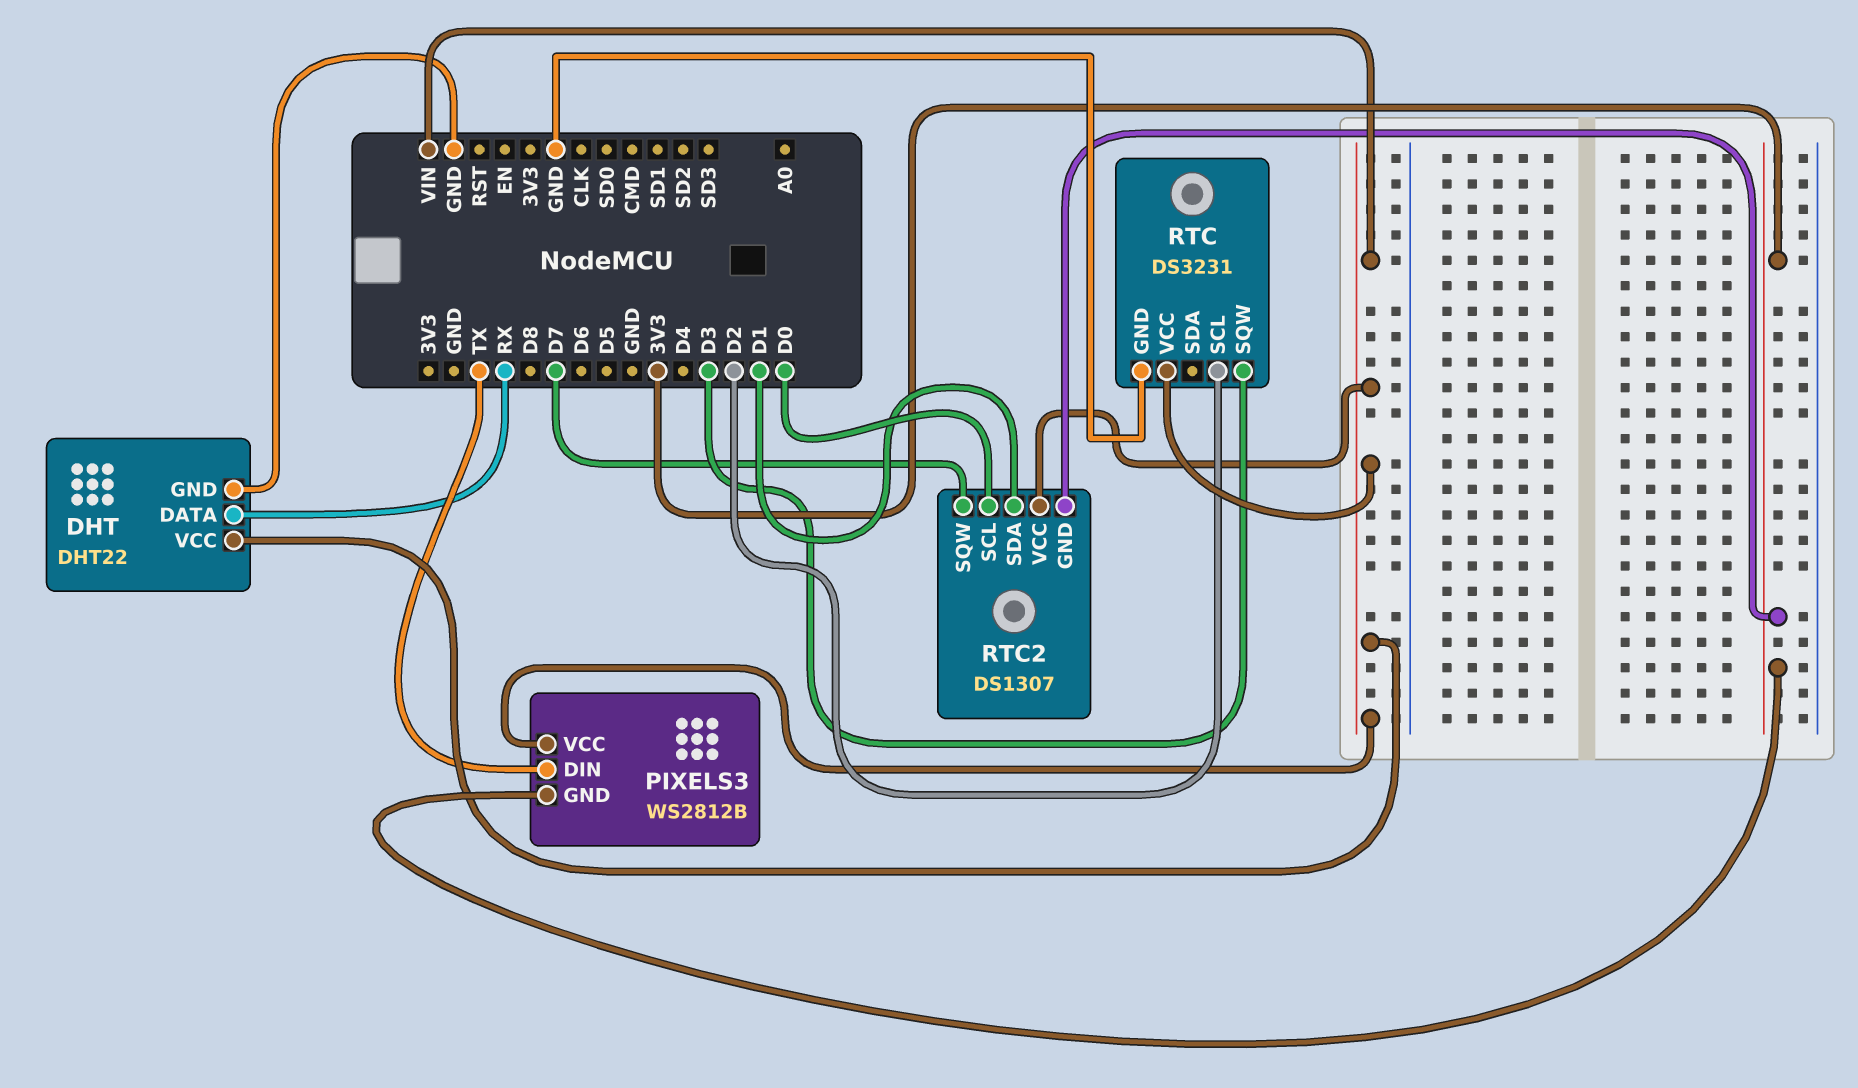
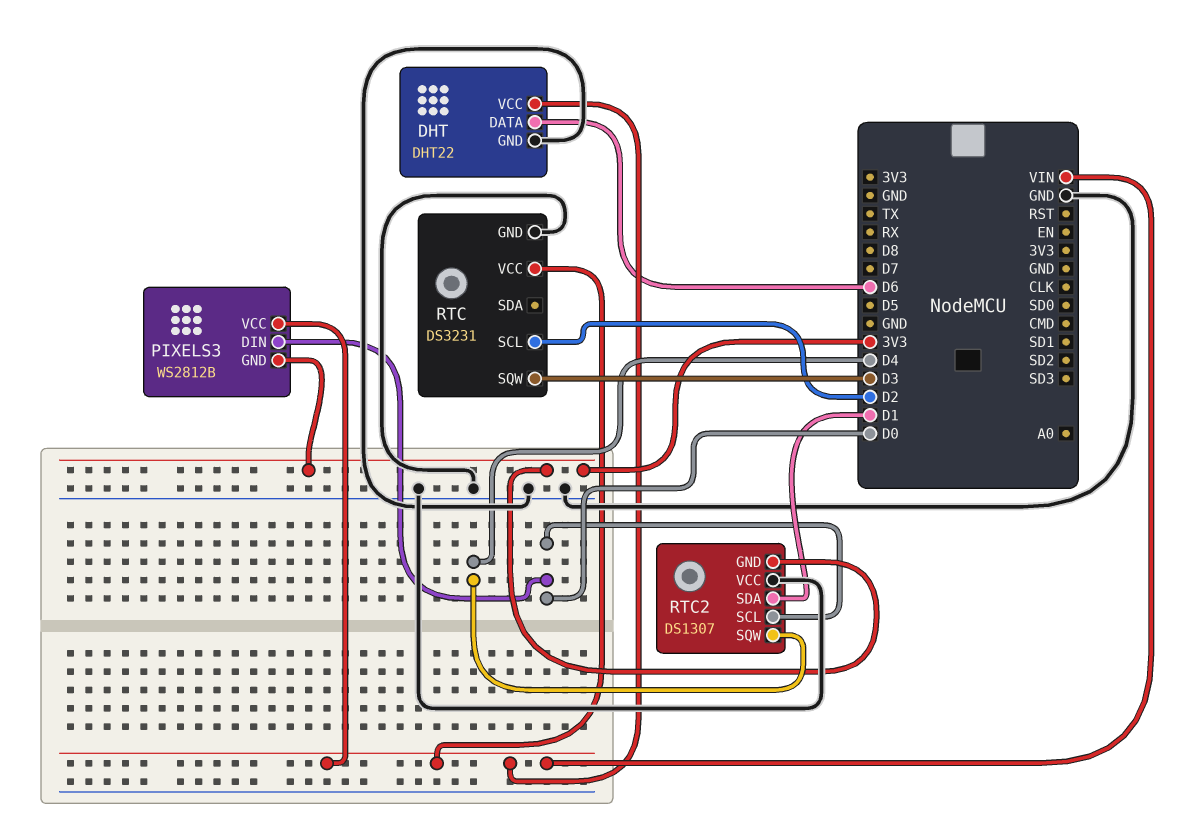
DHT pin DATA: RX -> D6
PIXELS3 pin DIN: TX -> D0
RTC2 pin SQW: D7 -> D4
RTC2 pin VCC: VIN -> GND

